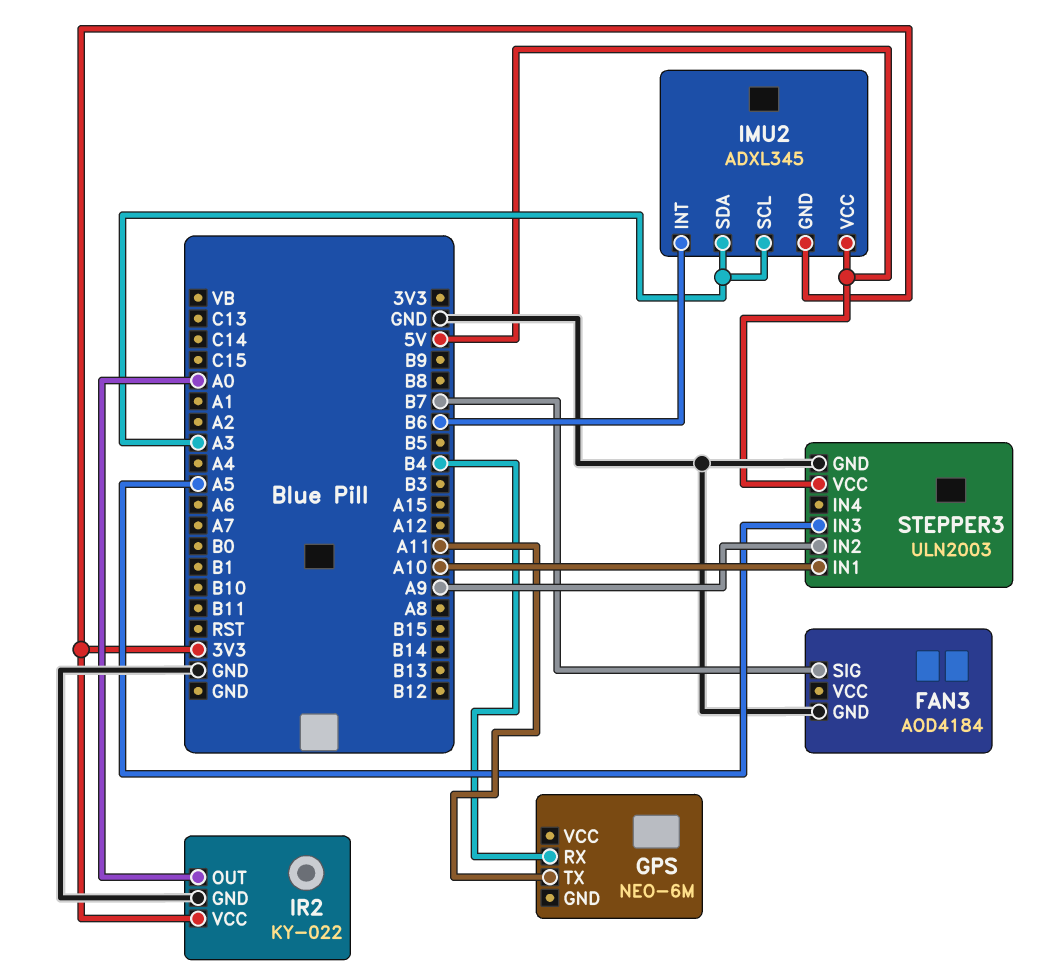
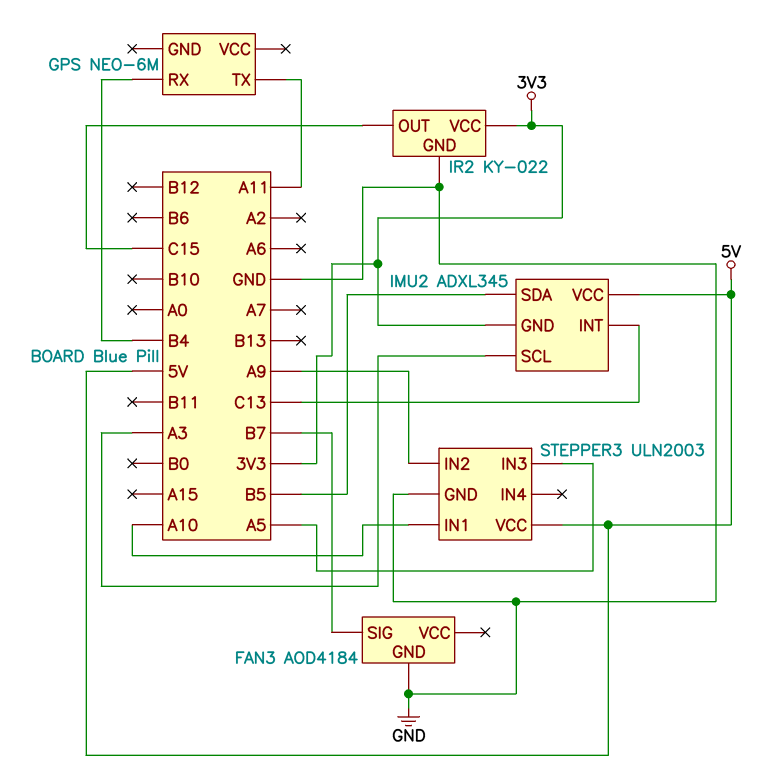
IMU2 pin INT: B6 -> C13
IMU2 pin SDA: A3 -> B5
IR2 pin OUT: A0 -> C15

